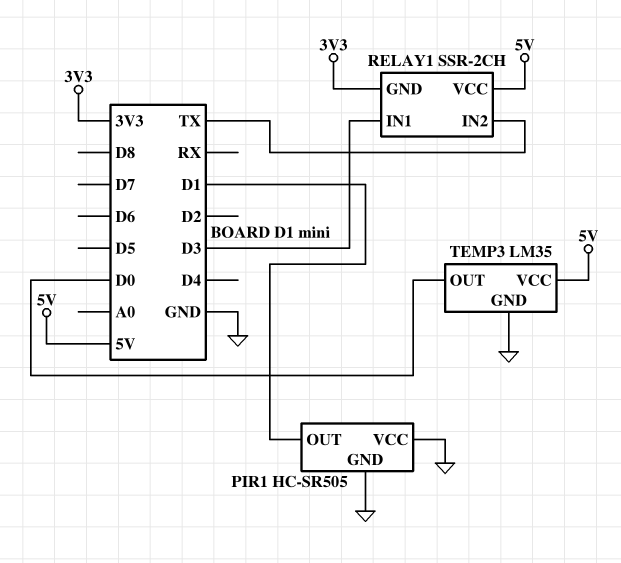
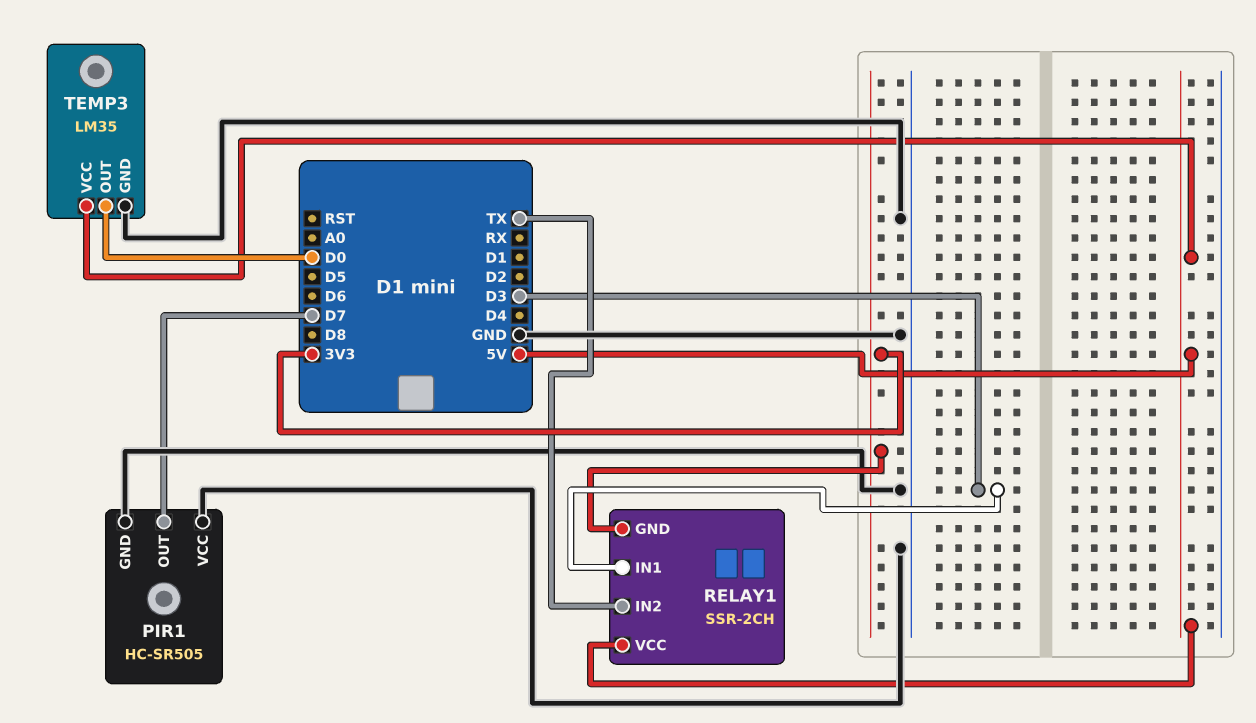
PIR1 pin OUT: D1 -> D7

